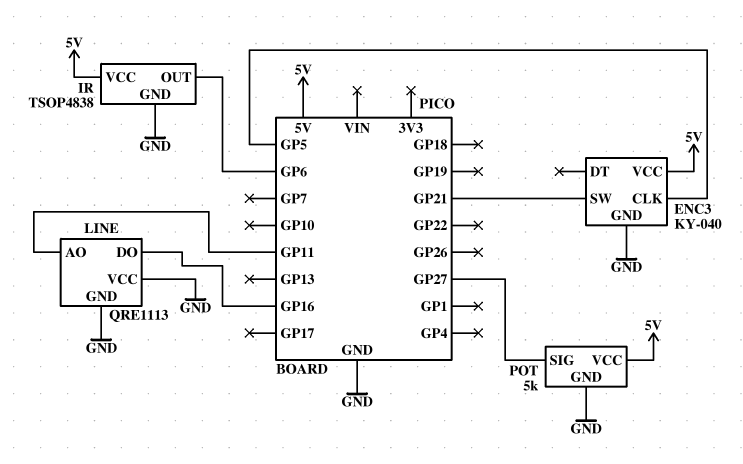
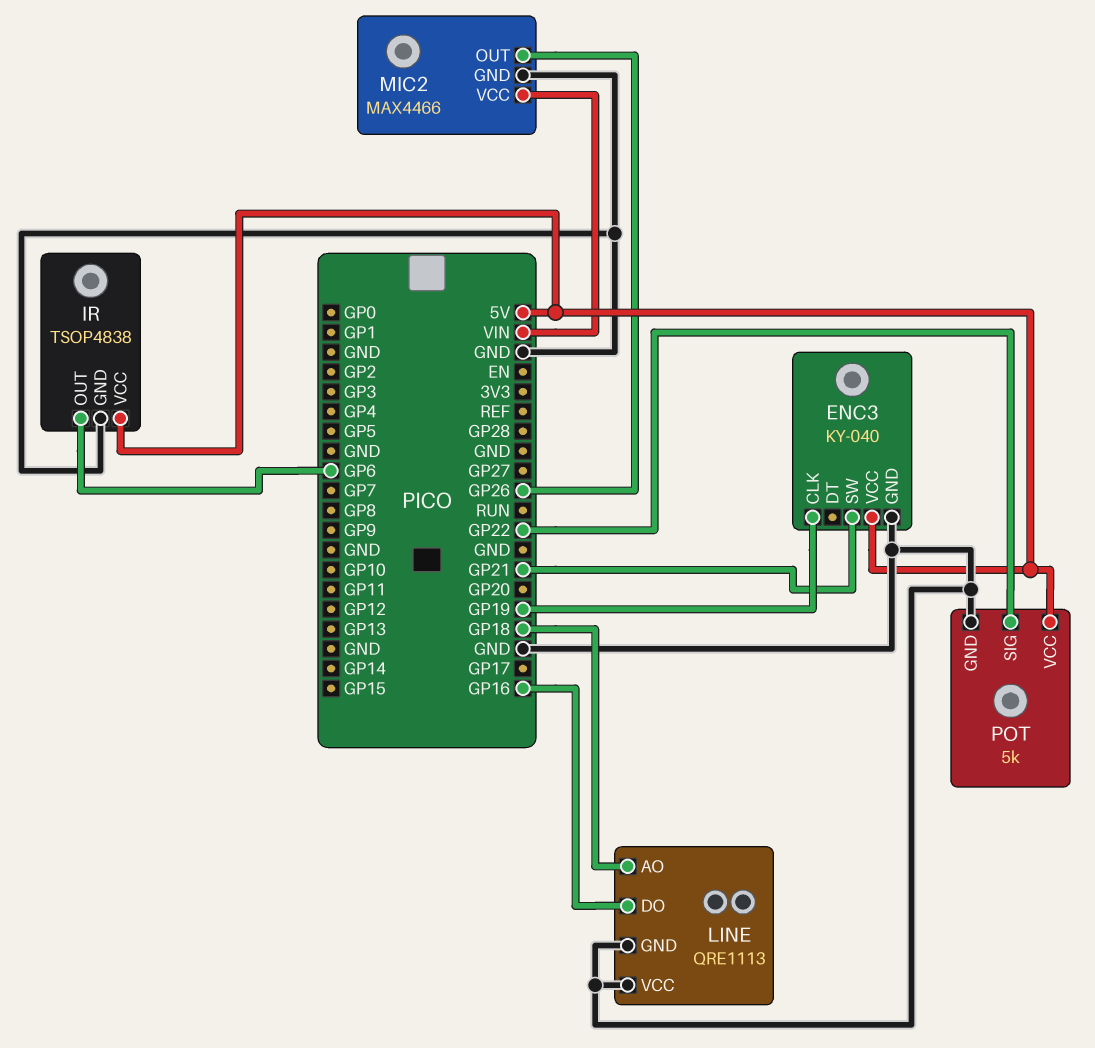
ENC3 pin CLK: GP5 -> GP19
LINE pin AO: GP11 -> GP18
MIC2: none -> MAX4466
MIC2 pin GND: none -> GND
MIC2 pin OUT: none -> GP26
MIC2 pin VCC: none -> VIN
POT pin SIG: GP27 -> GP22

